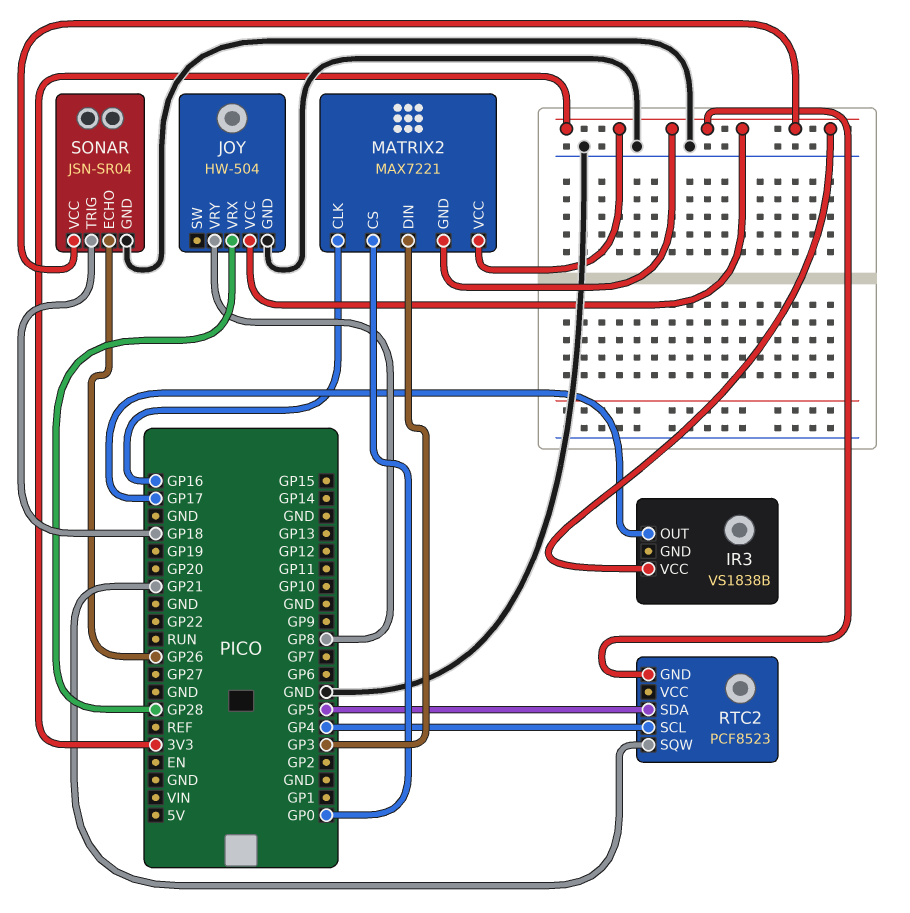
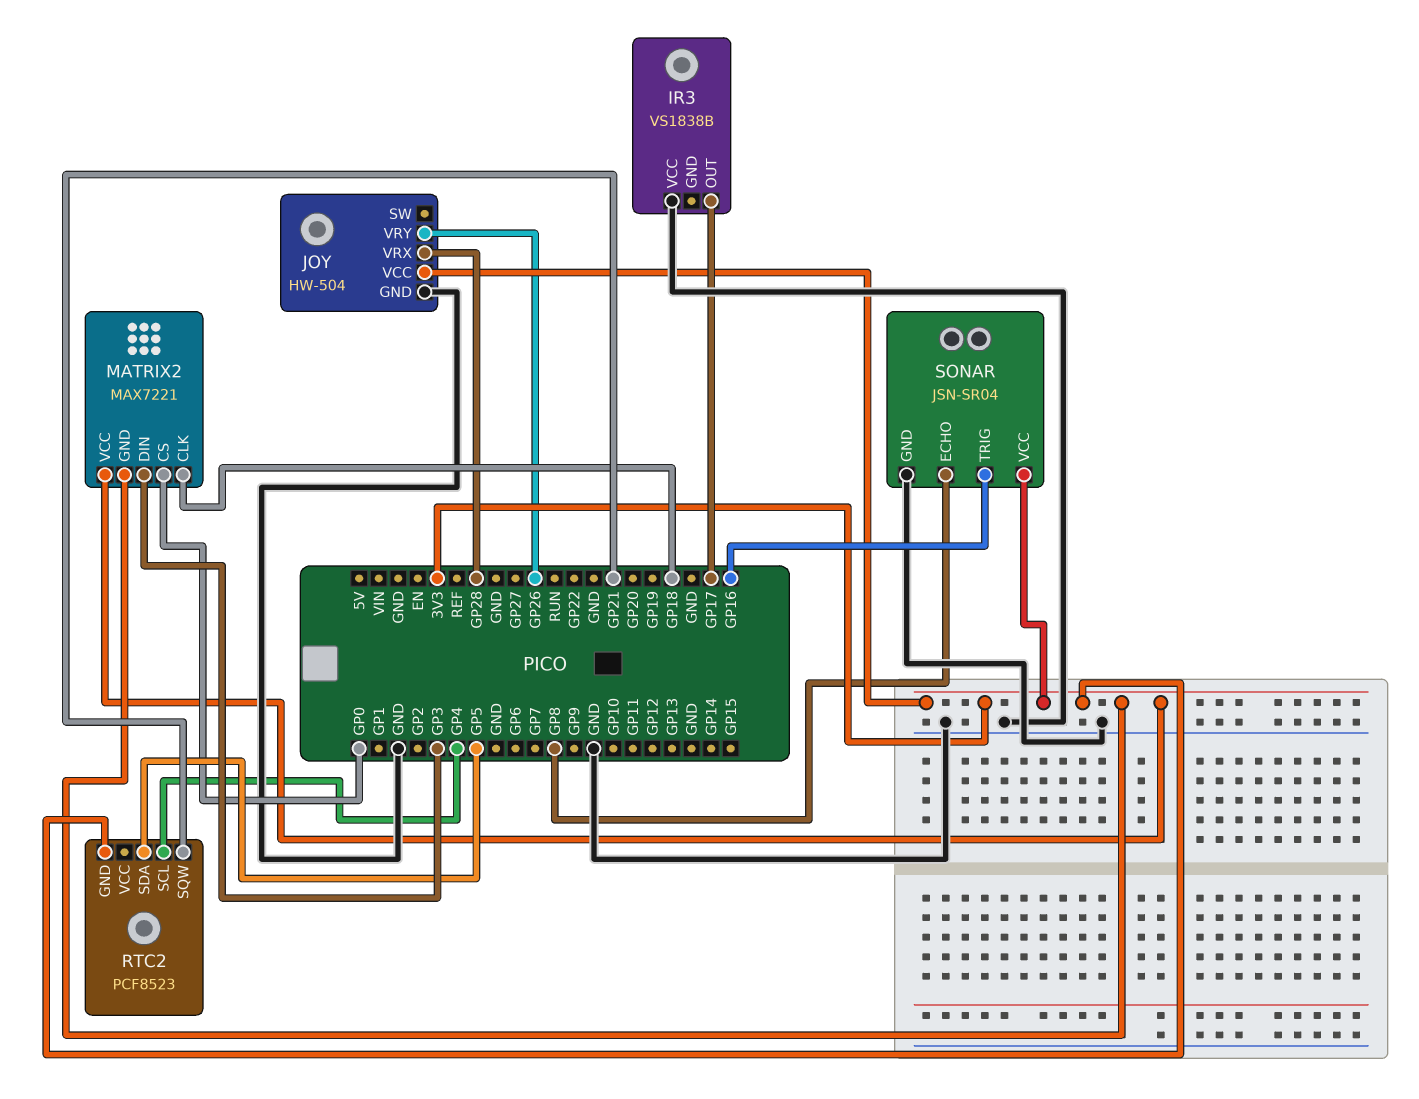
IR3 pin VCC: 3V3 -> GND
JOY pin VRY: GP8 -> GP26
MATRIX2 pin CLK: GP16 -> GP18
SONAR pin ECHO: GP26 -> GP8
SONAR pin TRIG: GP18 -> GP16

